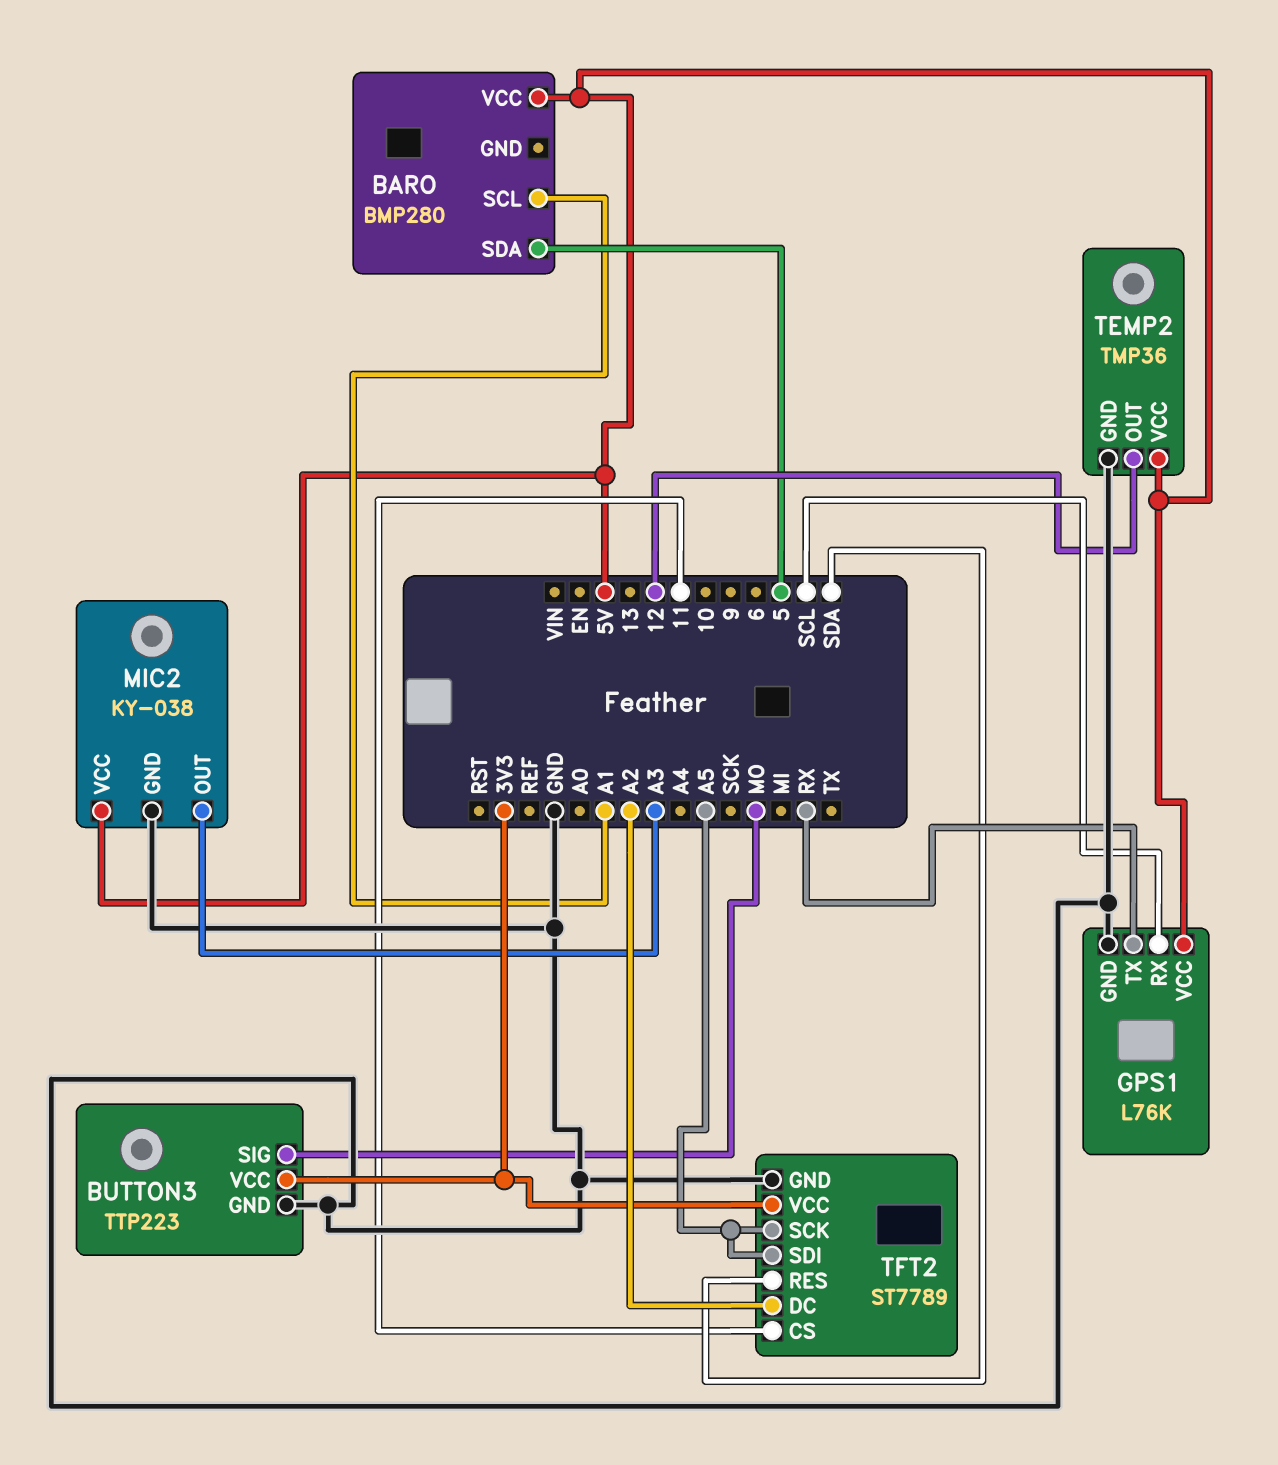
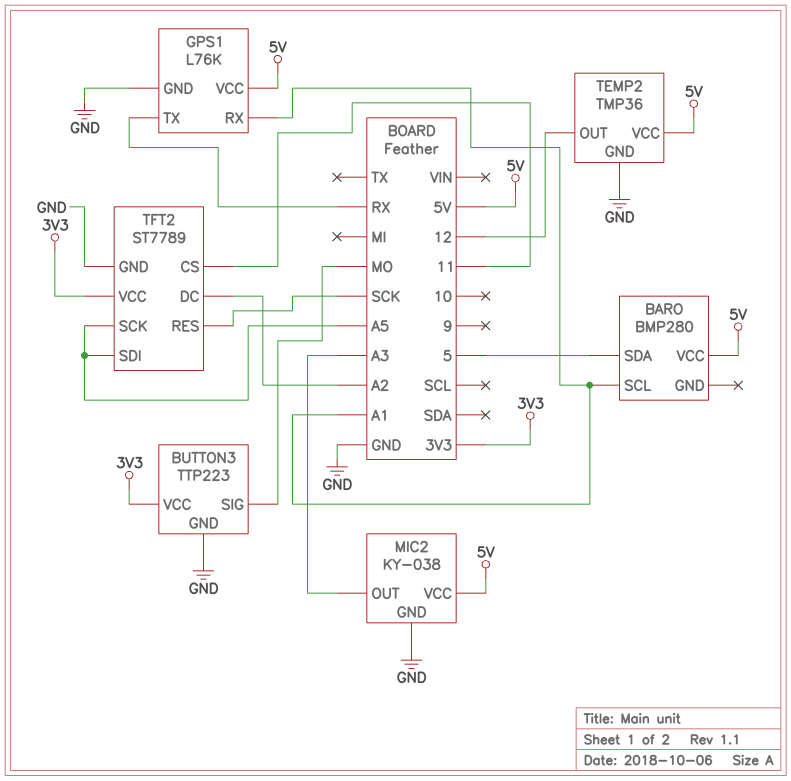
GPS1 pin RX: SCL -> A1
TFT2 pin RES: SDA -> SCK

